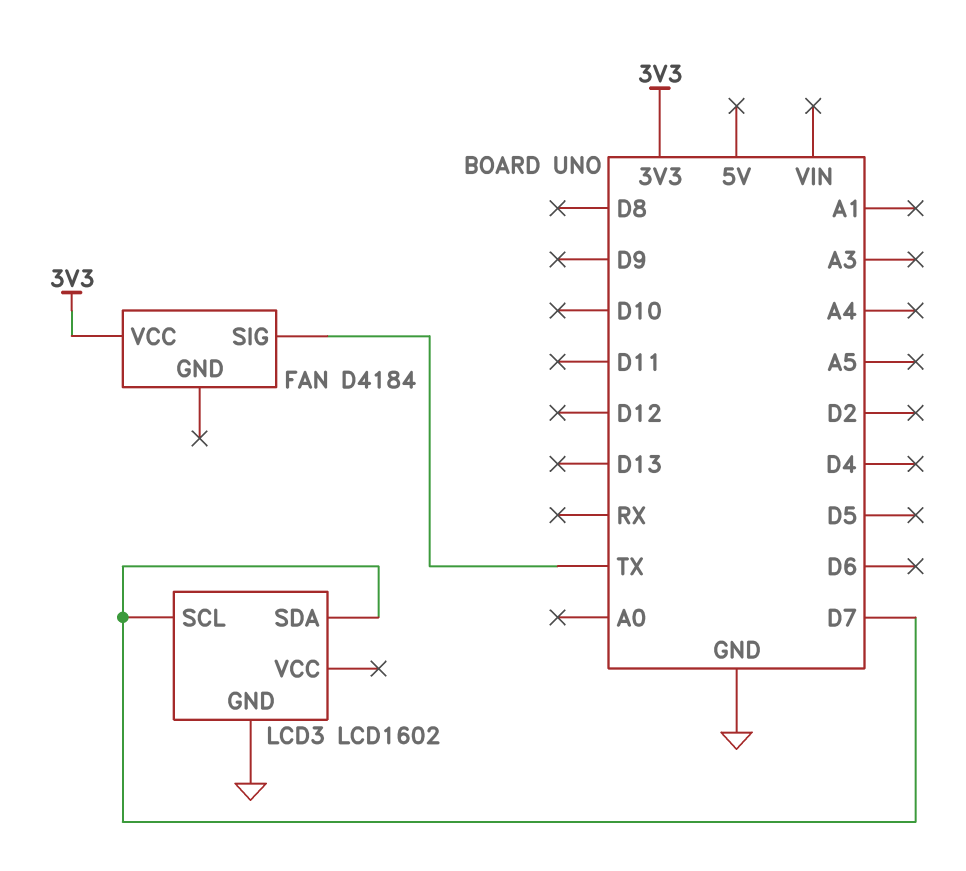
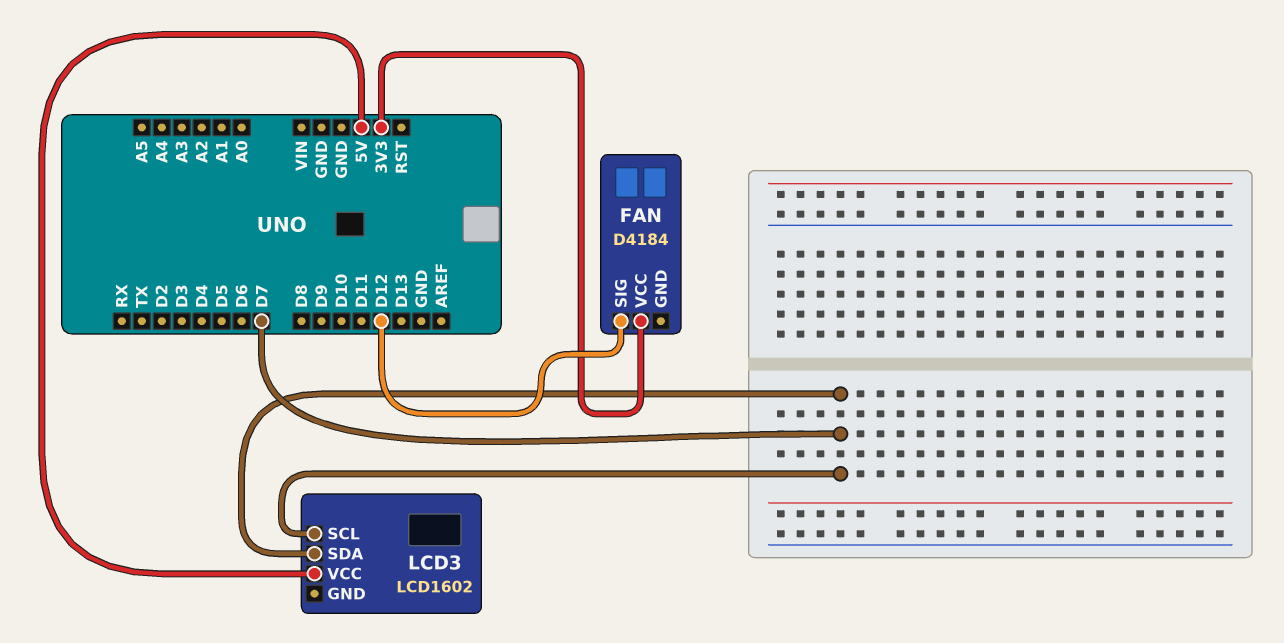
FAN pin SIG: TX -> D12
LCD3 pin GND: GND -> none
LCD3 pin VCC: none -> 5V

